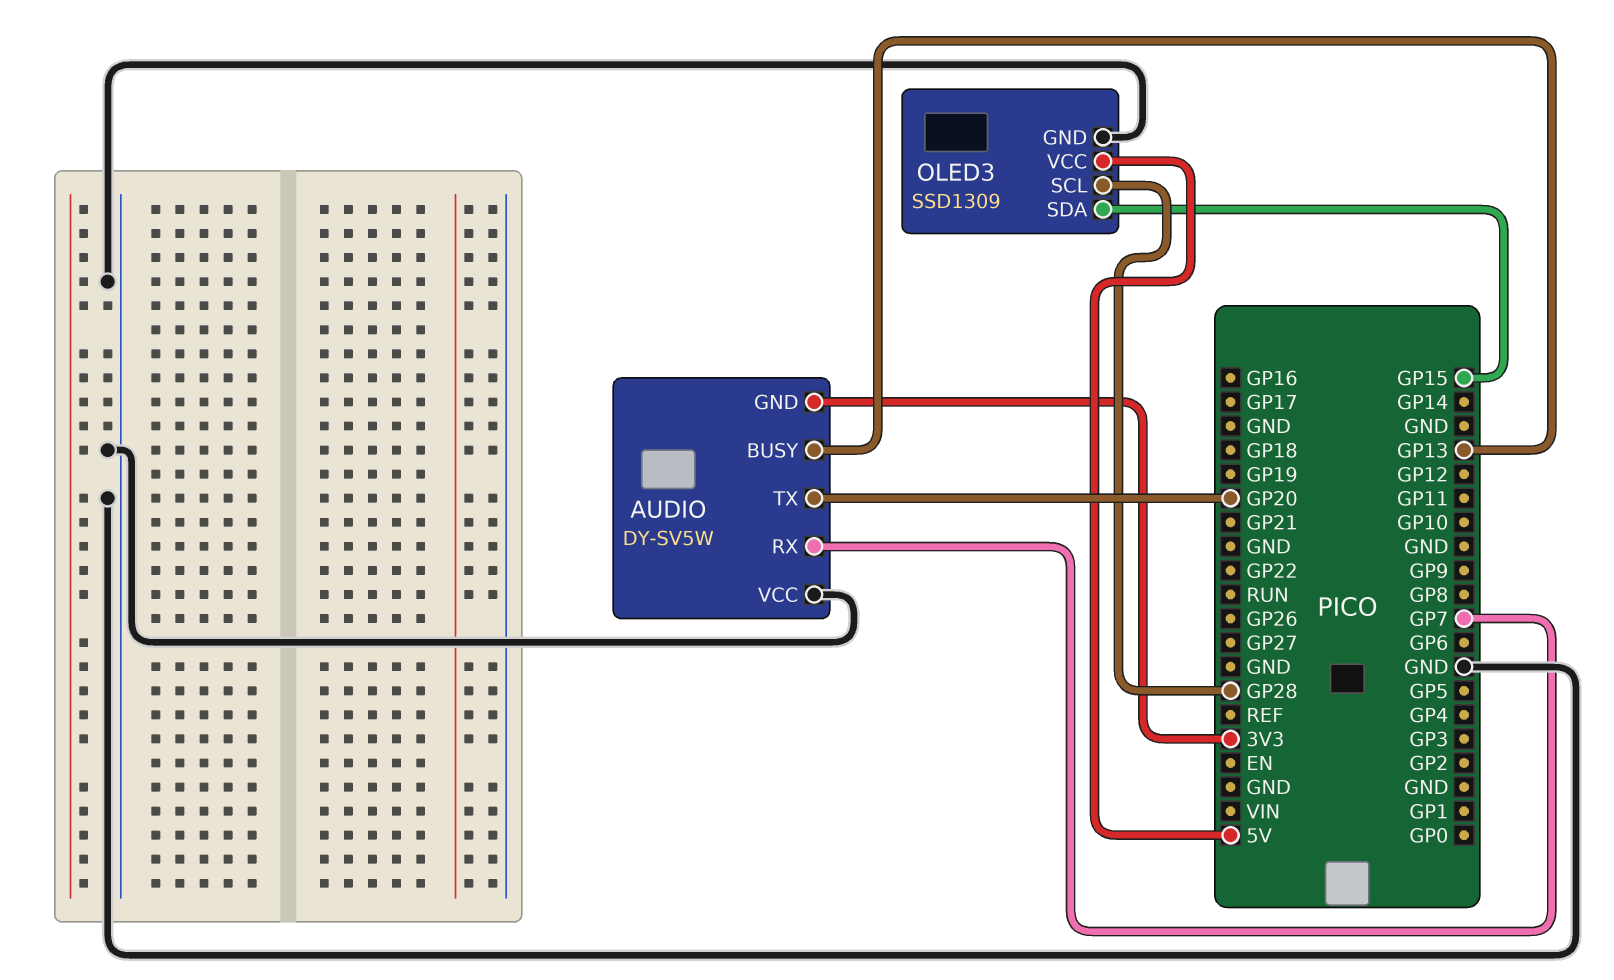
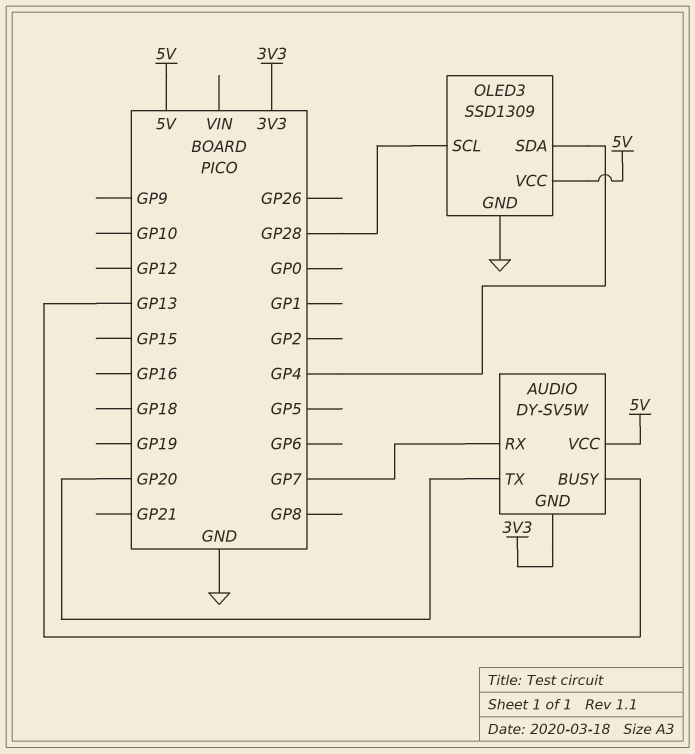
AUDIO pin VCC: GND -> 5V
OLED3 pin SDA: GP15 -> GP4

